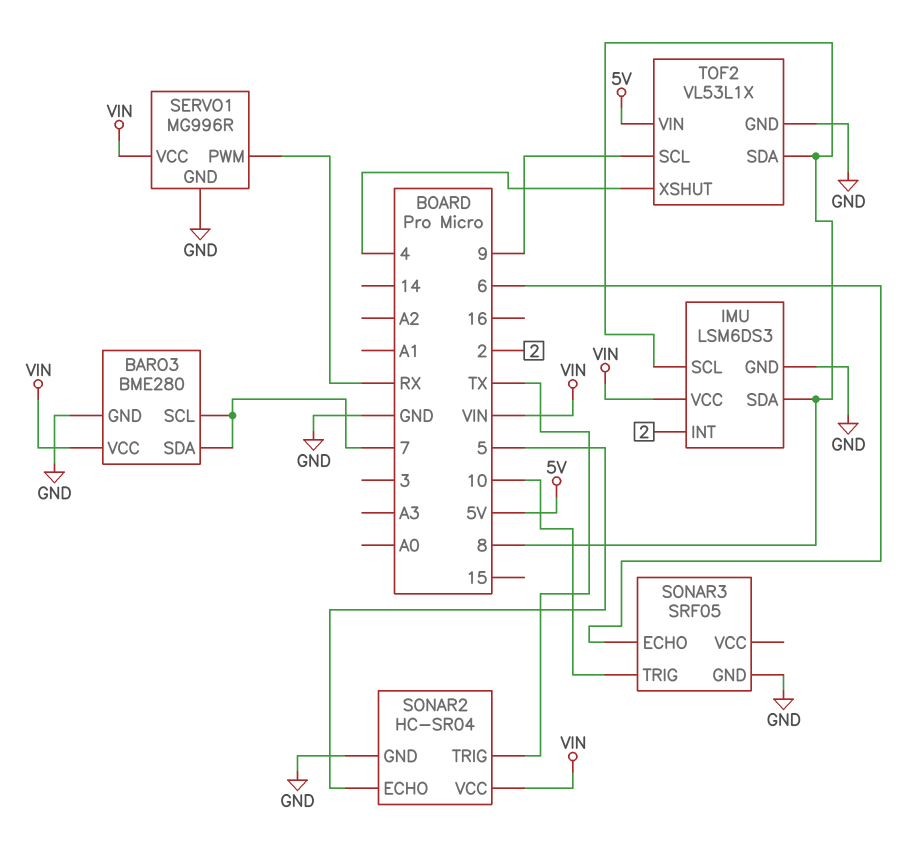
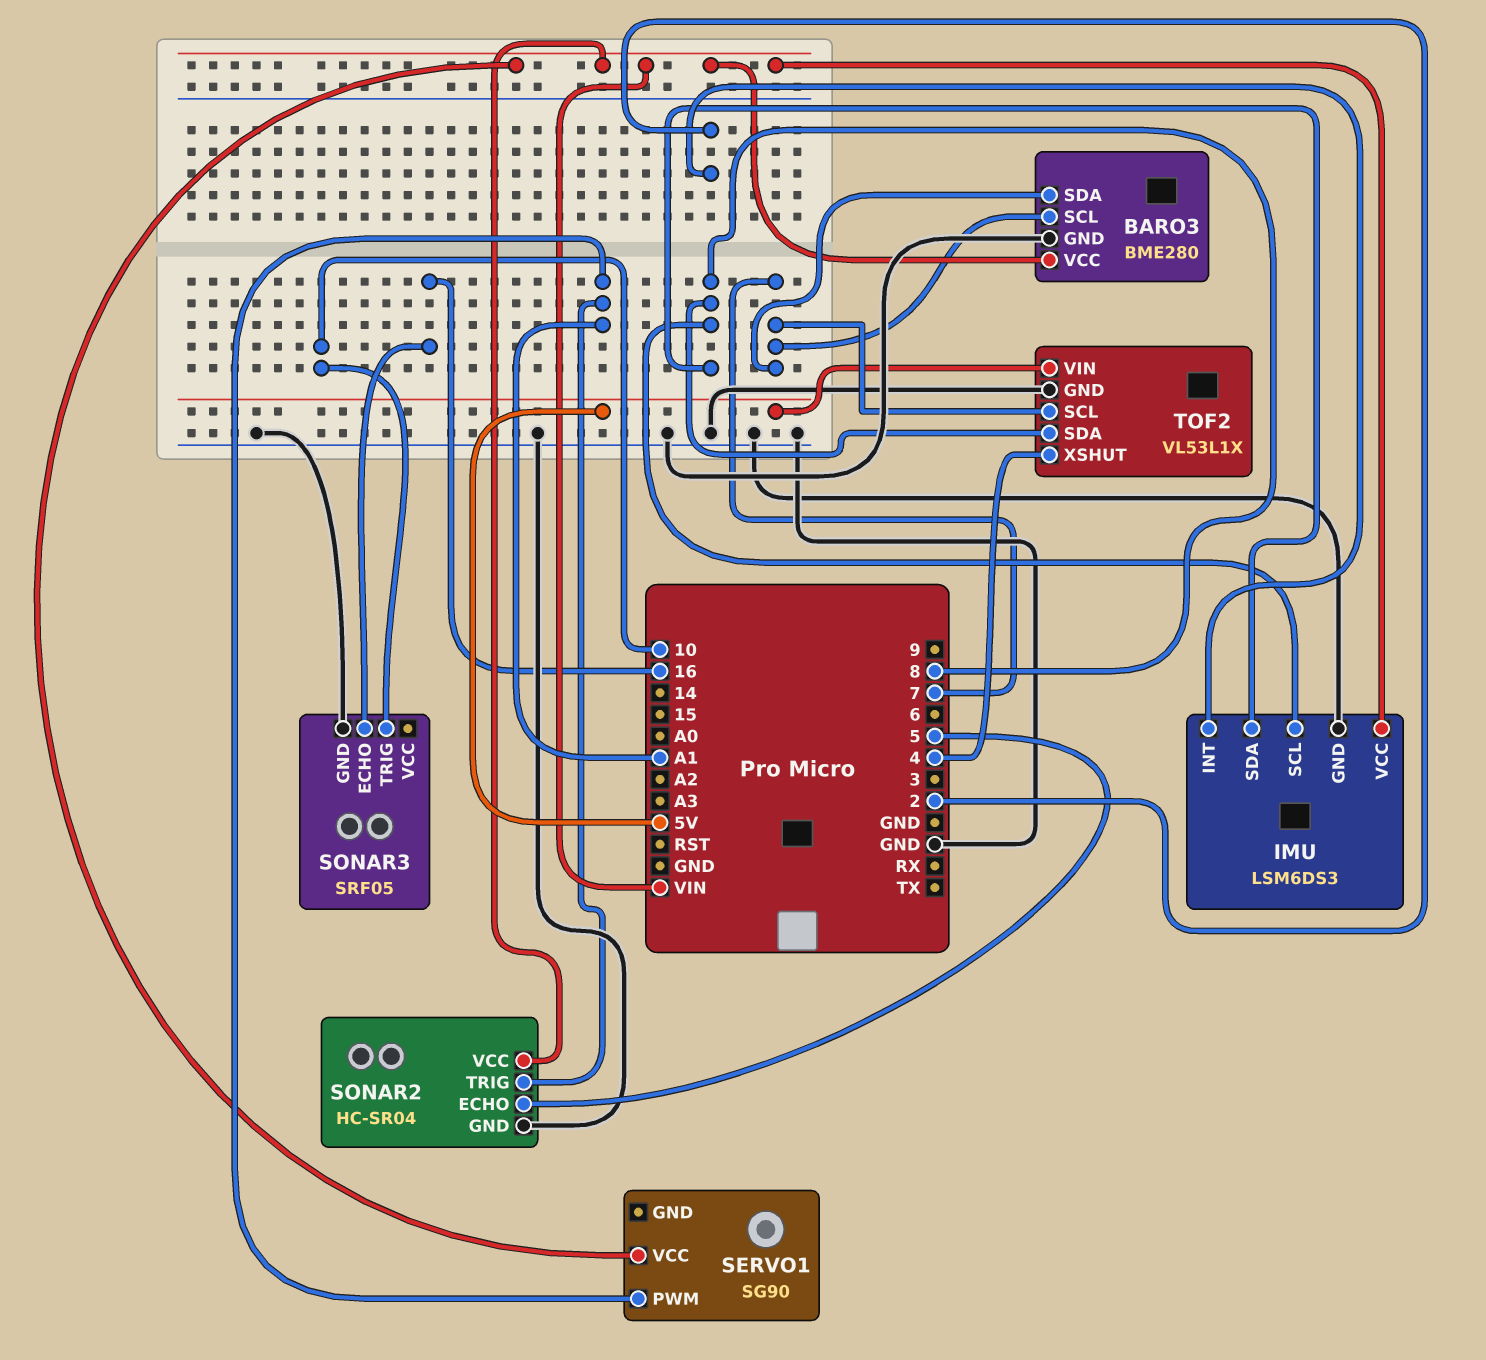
SERVO1: MG996R -> SG90
SERVO1 pin GND: GND -> none
SERVO1 pin PWM: RX -> A1
SONAR2 pin TRIG: TX -> A1
SONAR3 pin ECHO: 6 -> 16
TOF2 pin SCL: 9 -> 7

